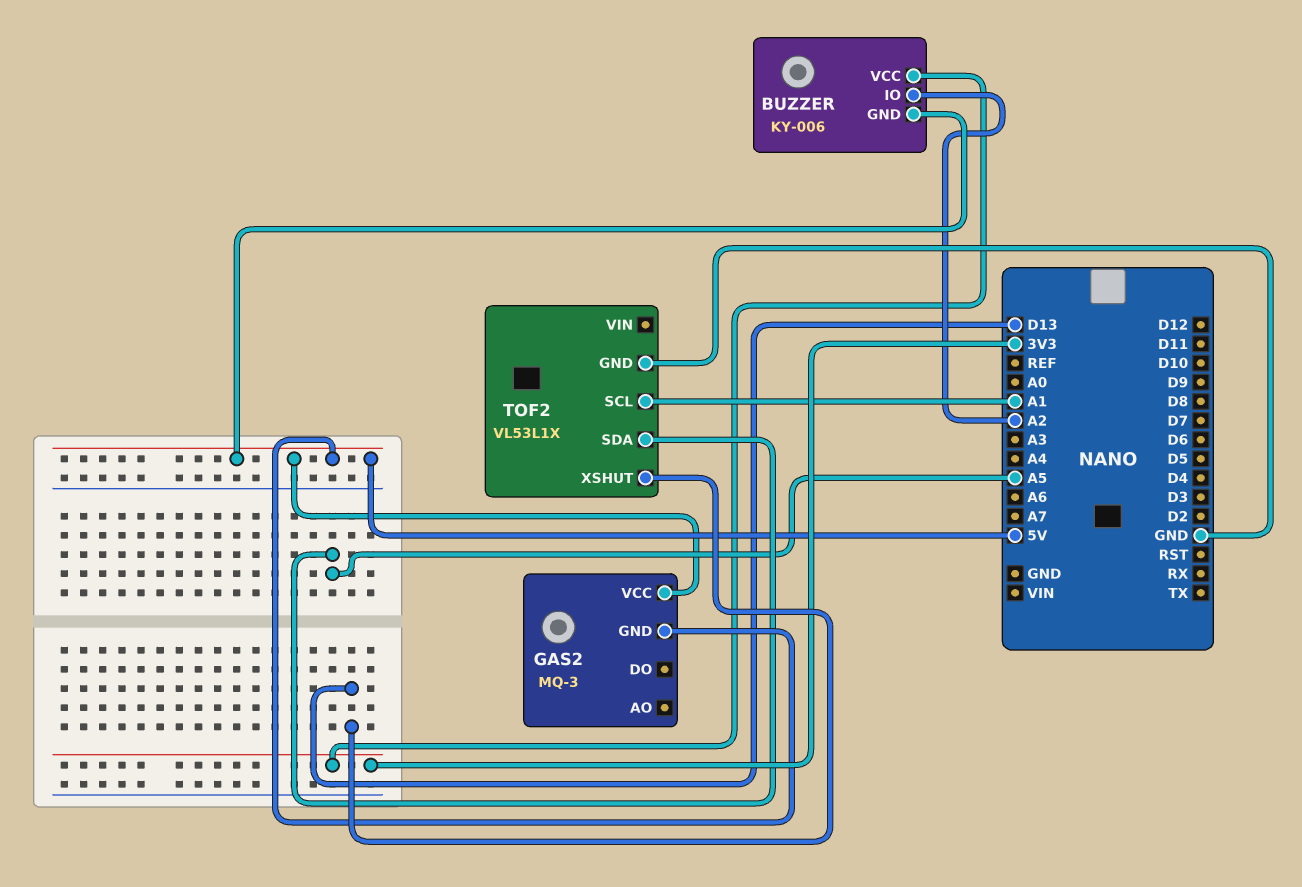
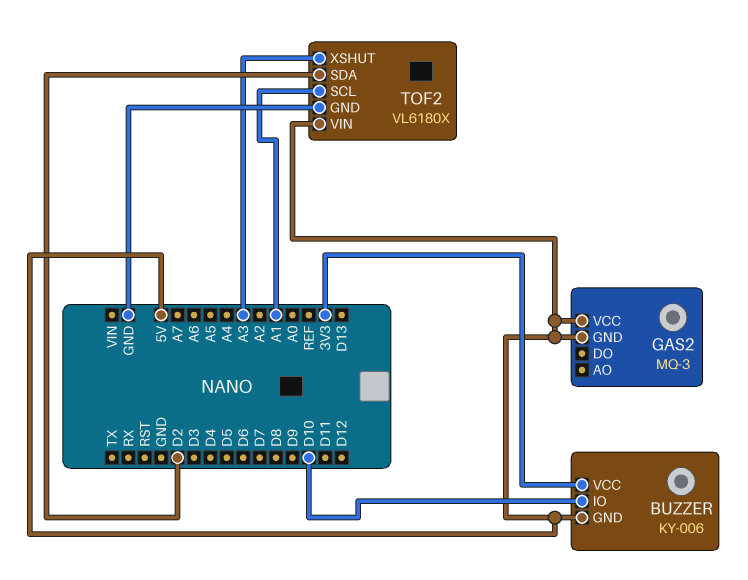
BUZZER pin IO: A2 -> D10
TOF2: VL53L1X -> VL6180X
TOF2 pin SDA: A5 -> D2
TOF2 pin VIN: none -> 5V
TOF2 pin XSHUT: D13 -> A3

